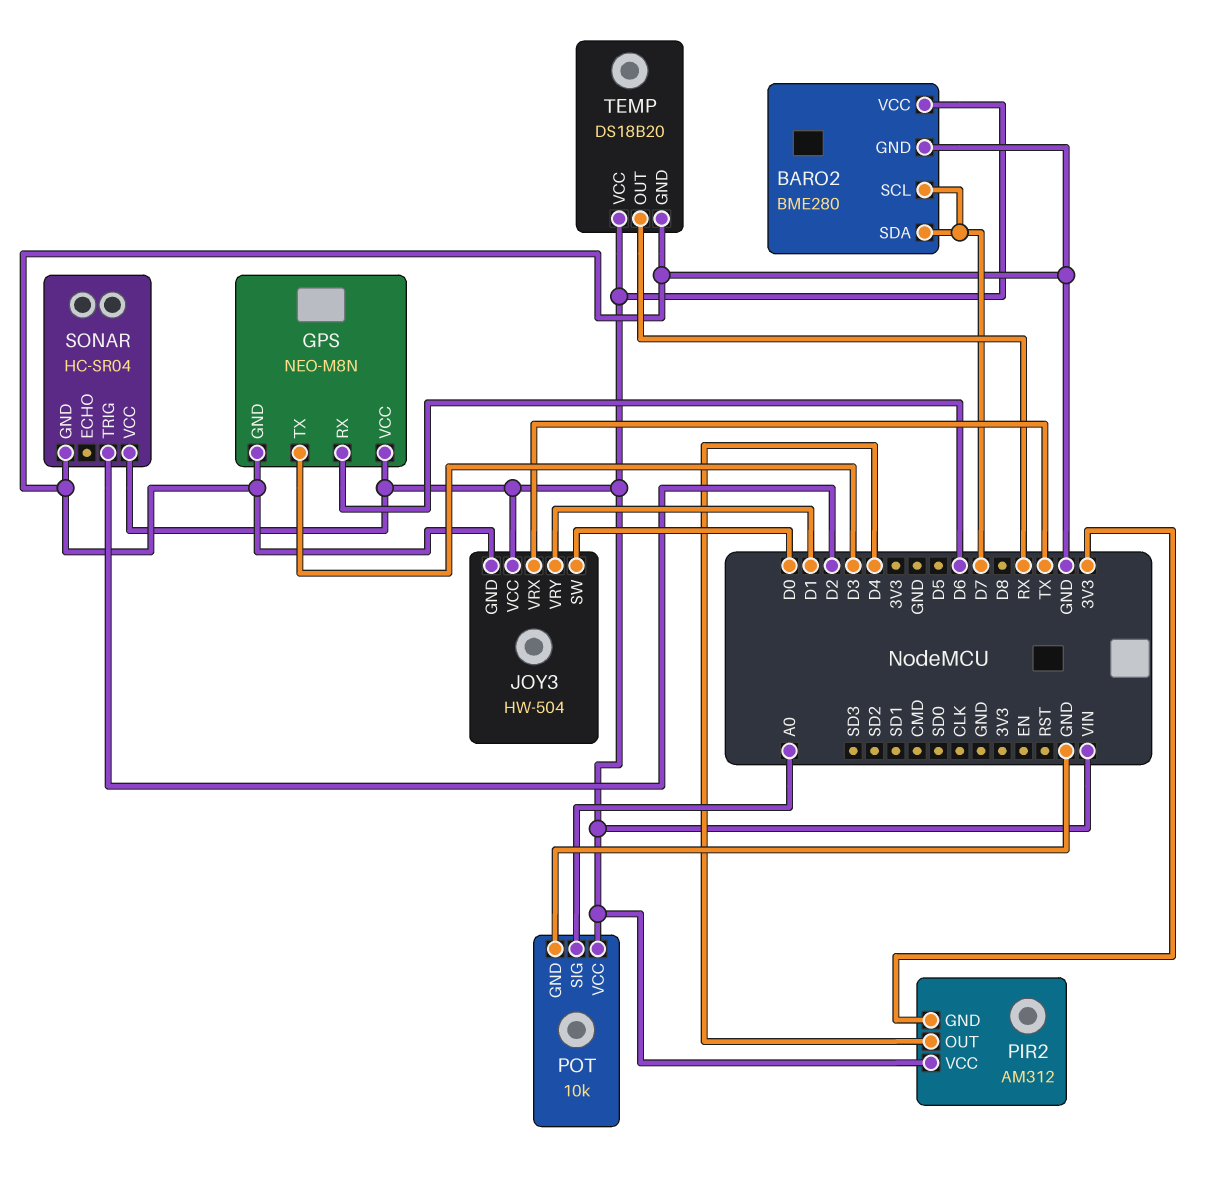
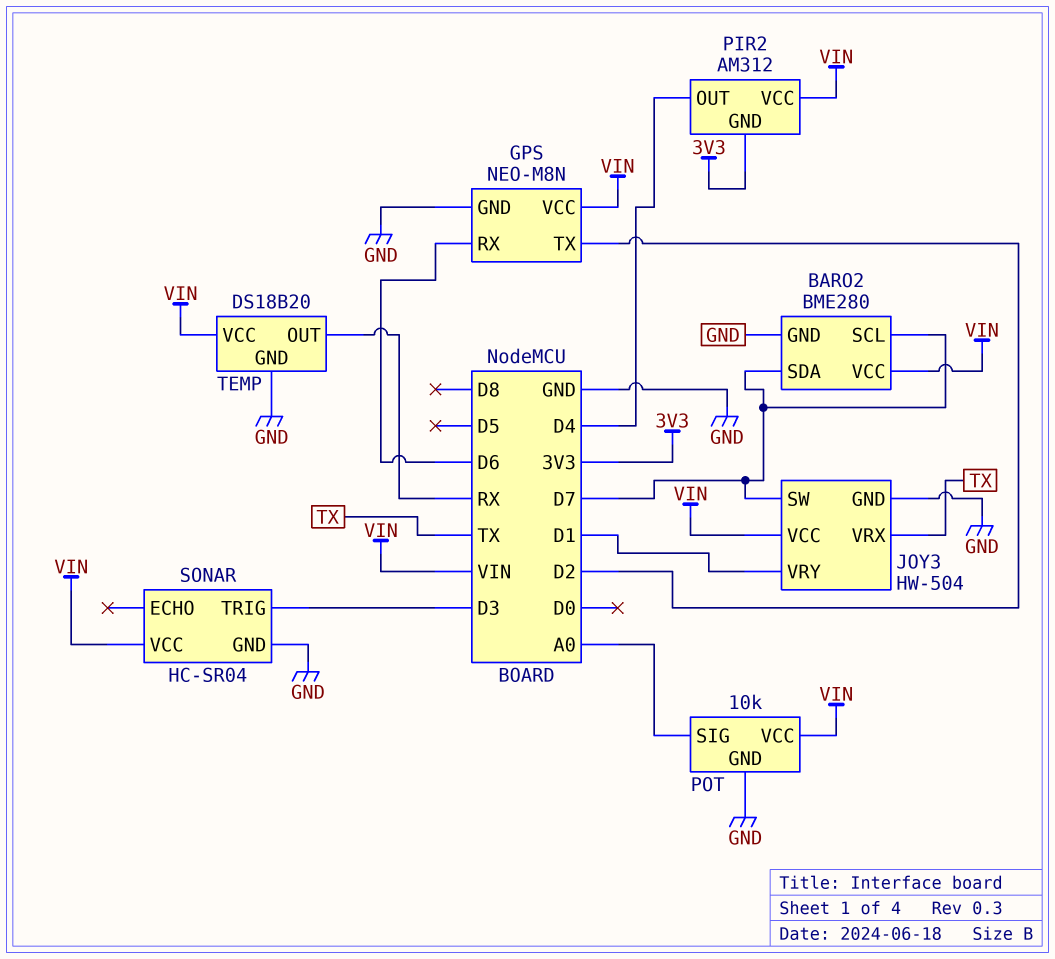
GPS pin TX: D3 -> D2
JOY3 pin SW: D0 -> D7
SONAR pin TRIG: D2 -> D3

